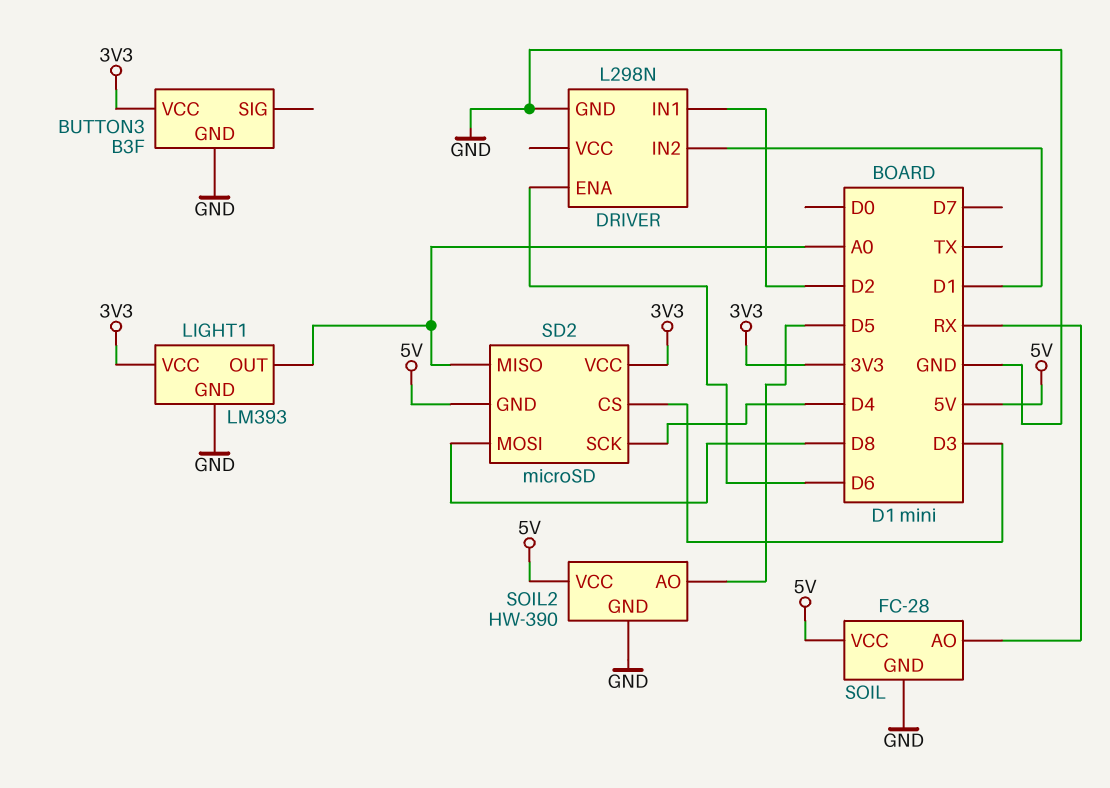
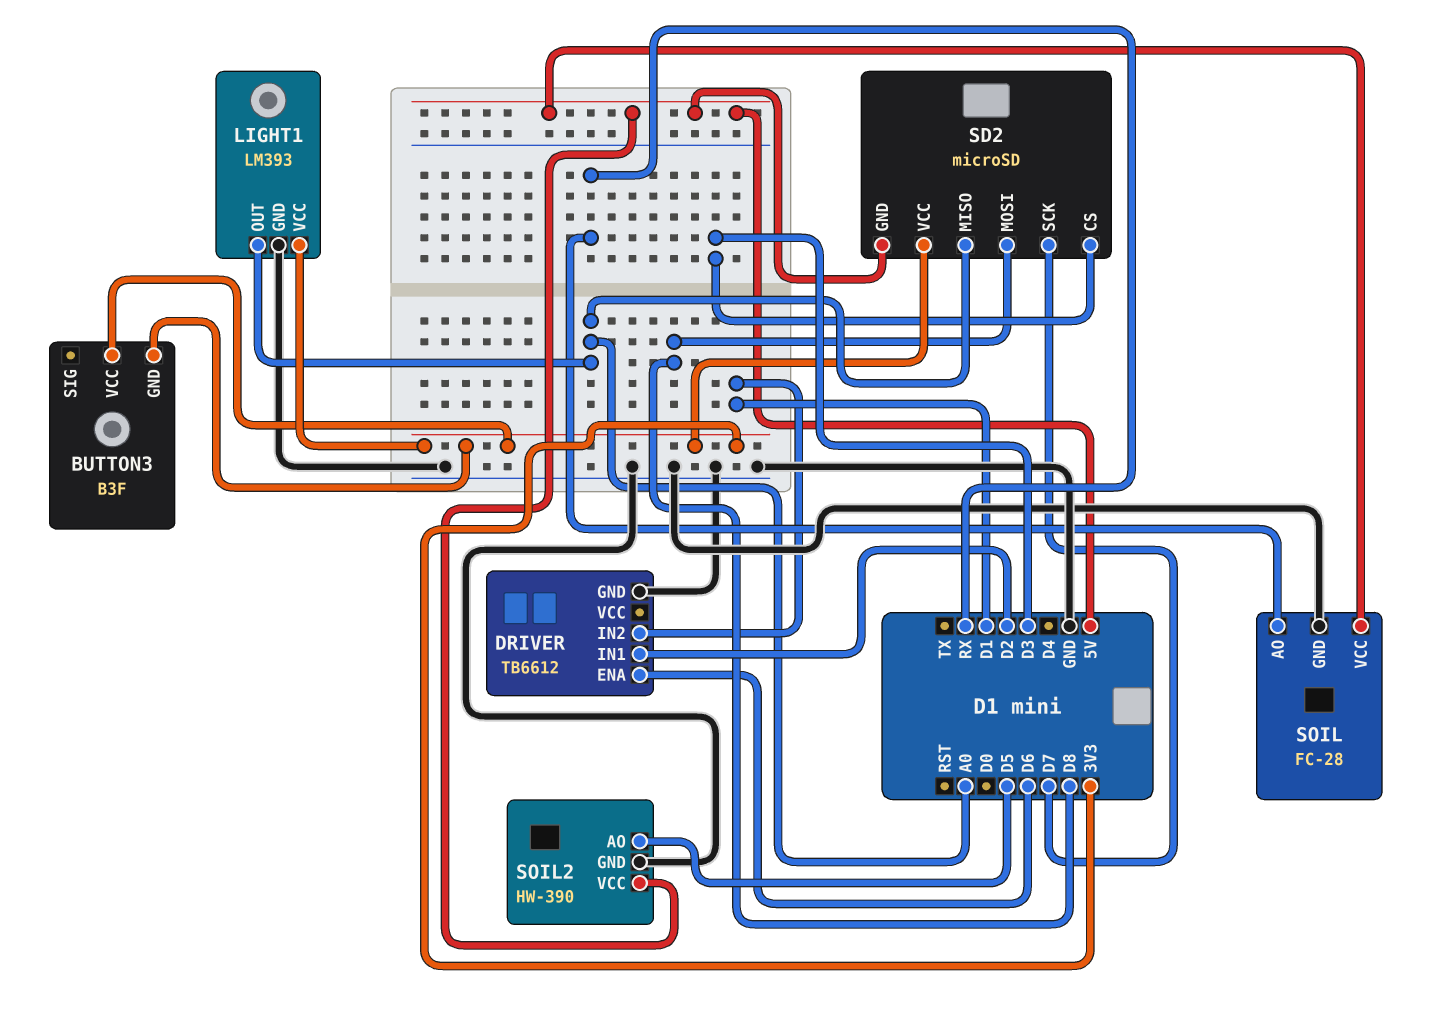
BUTTON3 pin GND: GND -> 3V3
DRIVER: L298N -> TB6612
SD2 pin SCK: D4 -> D7

